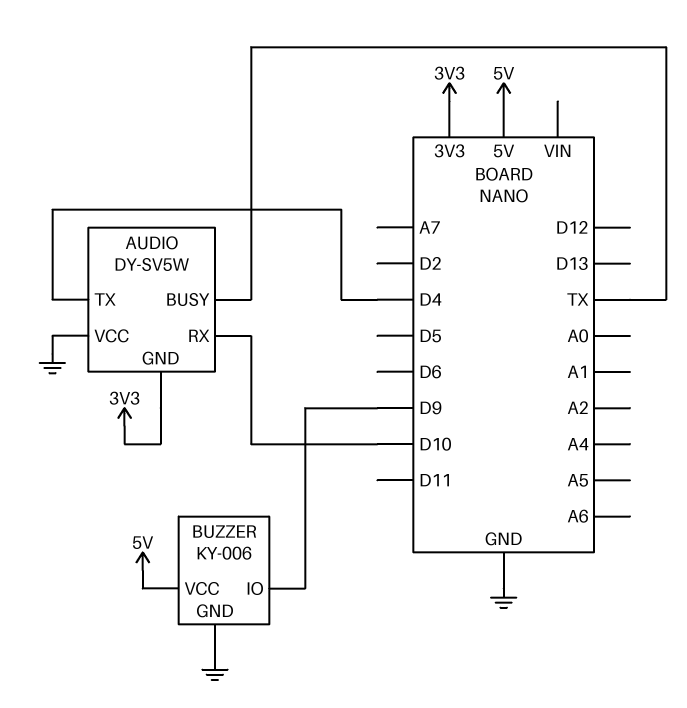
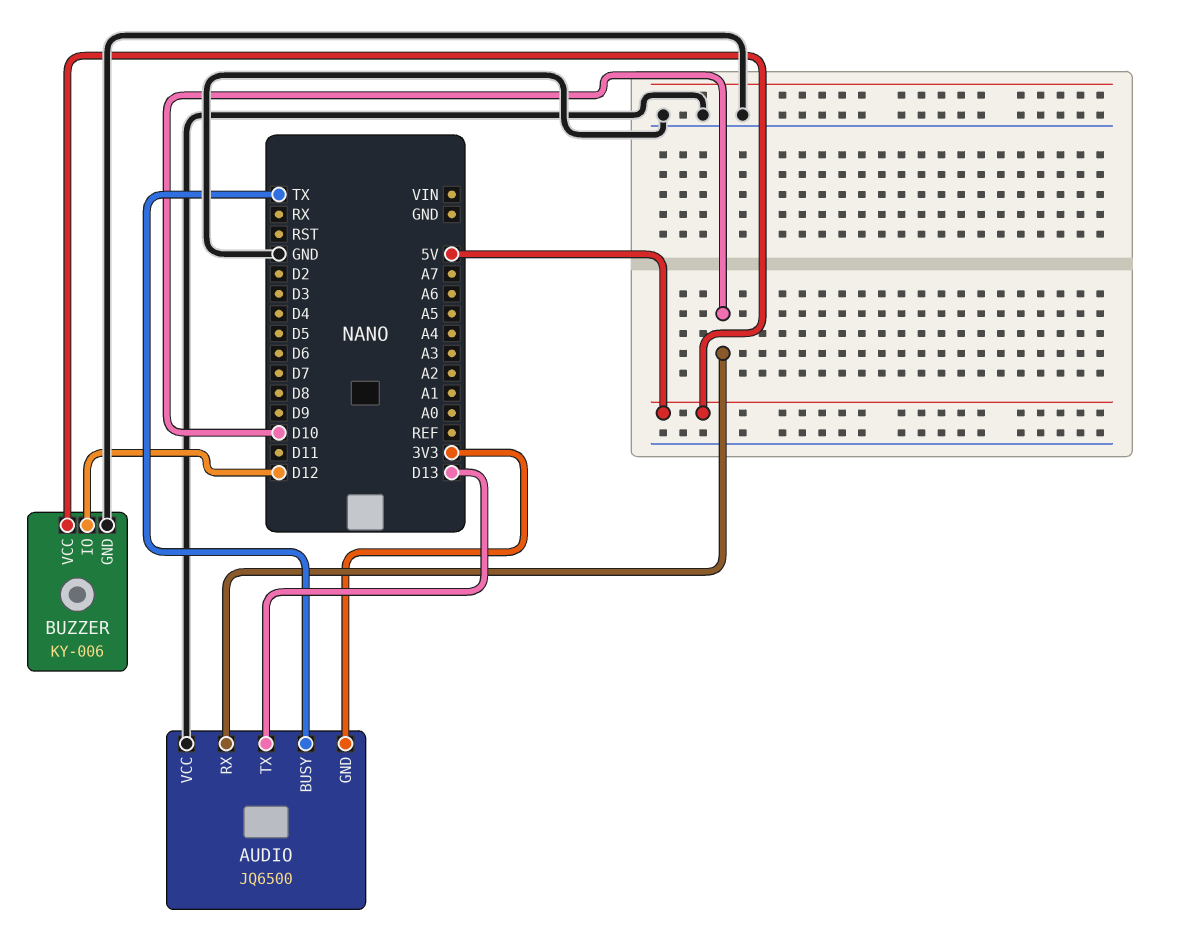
AUDIO: DY-SV5W -> JQ6500
AUDIO pin TX: D4 -> D13
BUZZER pin IO: D9 -> D12

